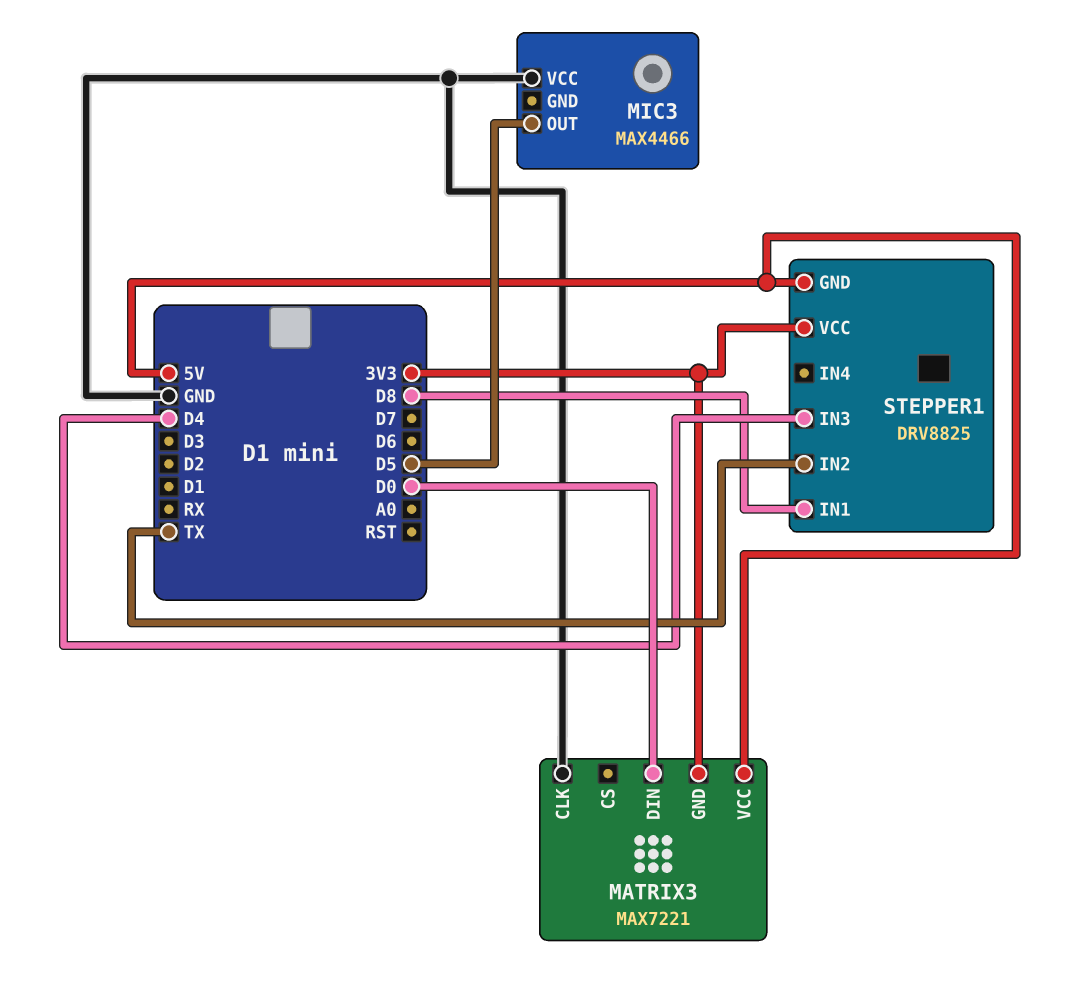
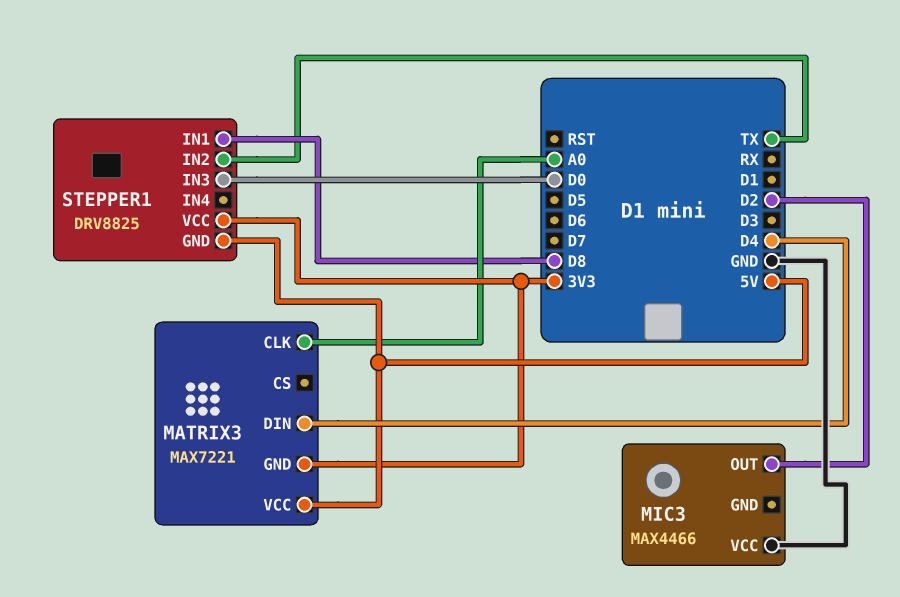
MATRIX3 pin CLK: GND -> A0
MATRIX3 pin DIN: D0 -> D4
MIC3 pin OUT: D5 -> D2
STEPPER1 pin IN3: D4 -> D0

